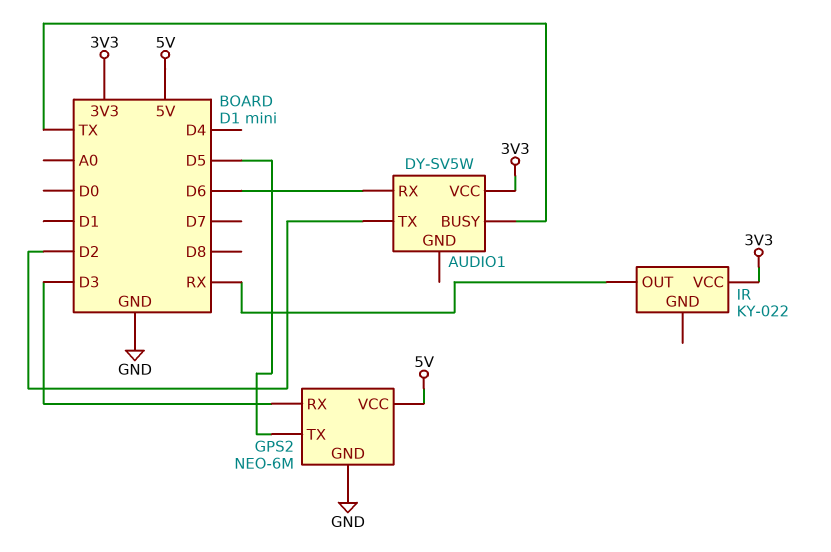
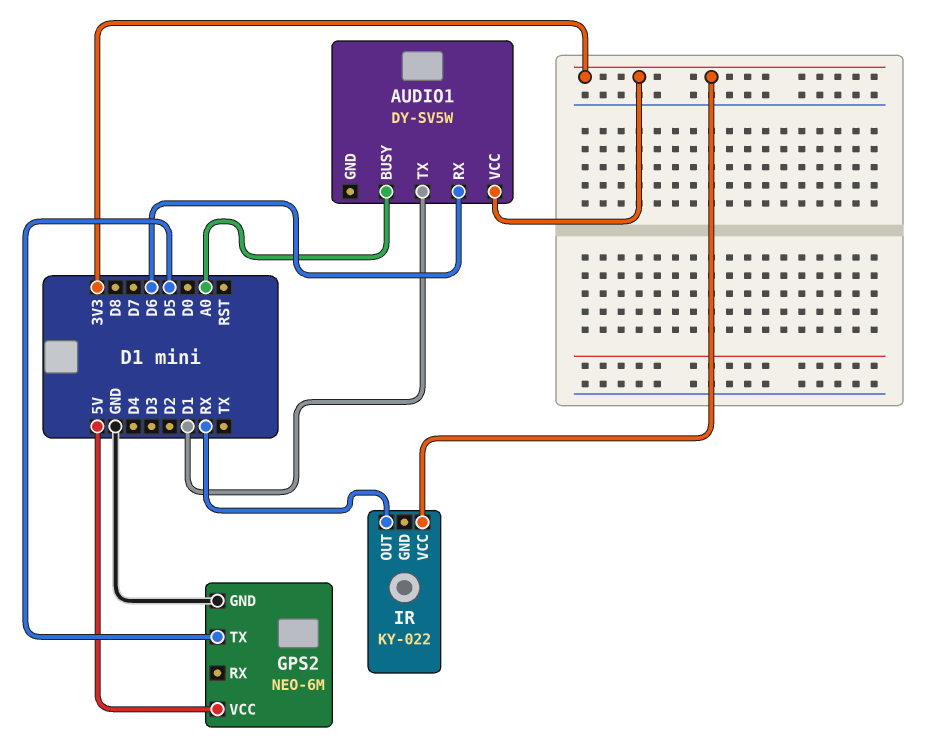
AUDIO1 pin BUSY: TX -> A0
AUDIO1 pin TX: D2 -> D1
GPS2 pin RX: D3 -> none

